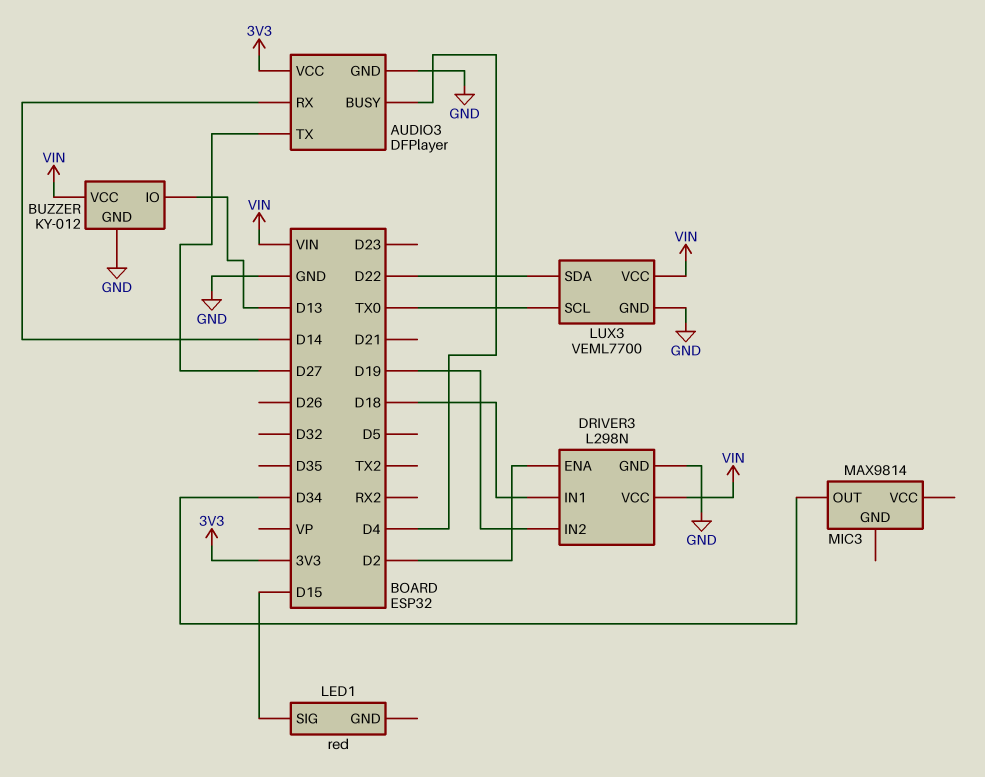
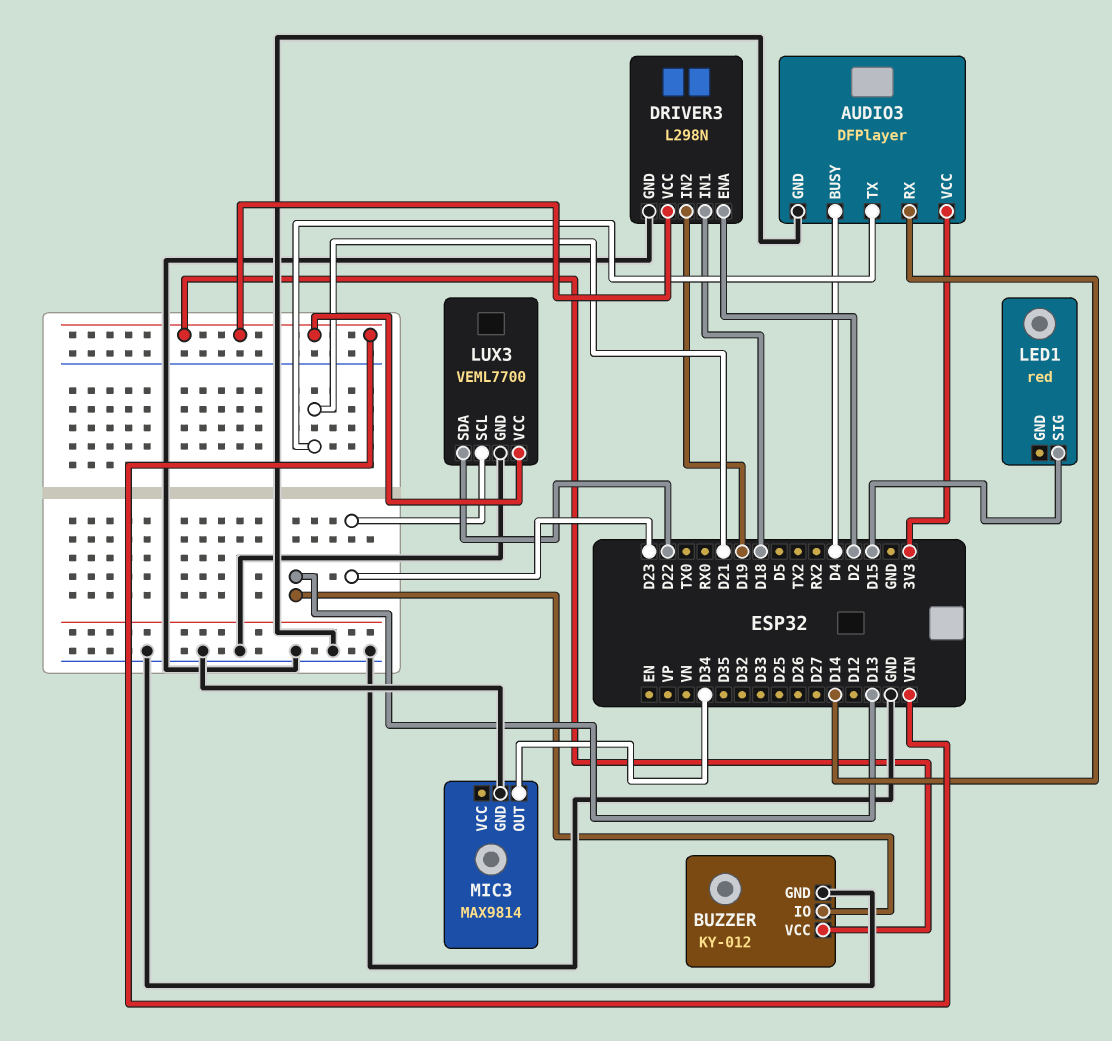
AUDIO3 pin TX: D27 -> D21
LUX3 pin SCL: TX0 -> D23
MIC3 pin GND: none -> GND

